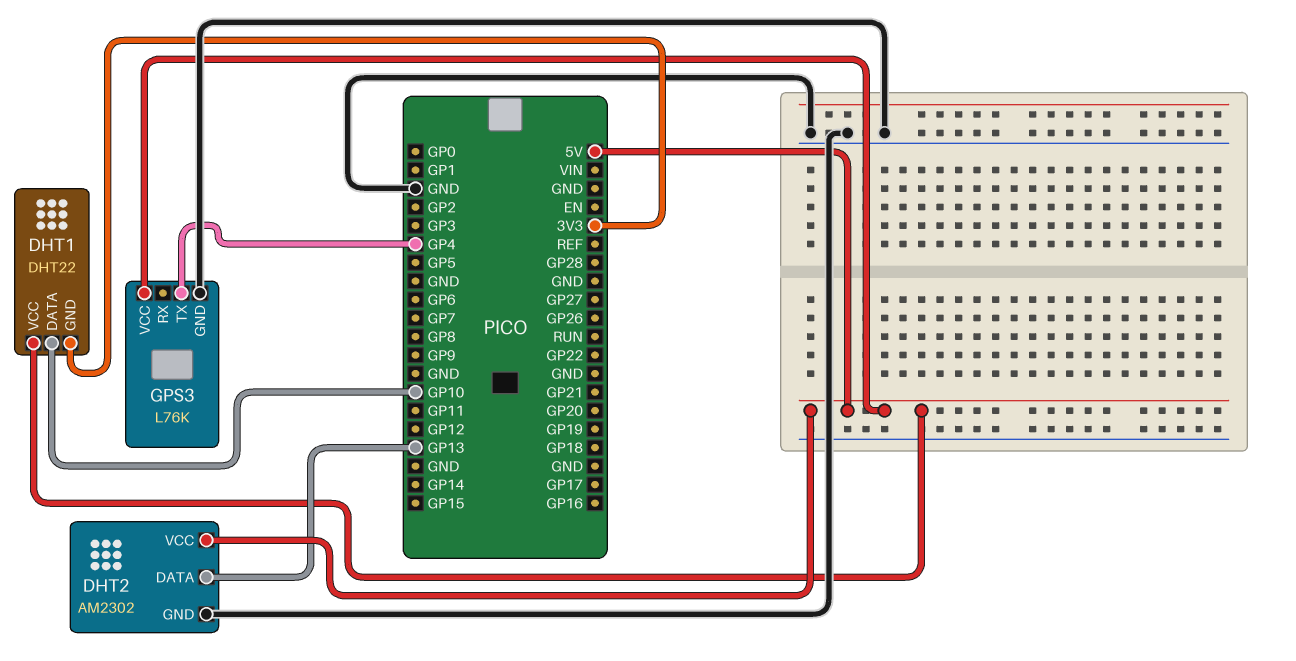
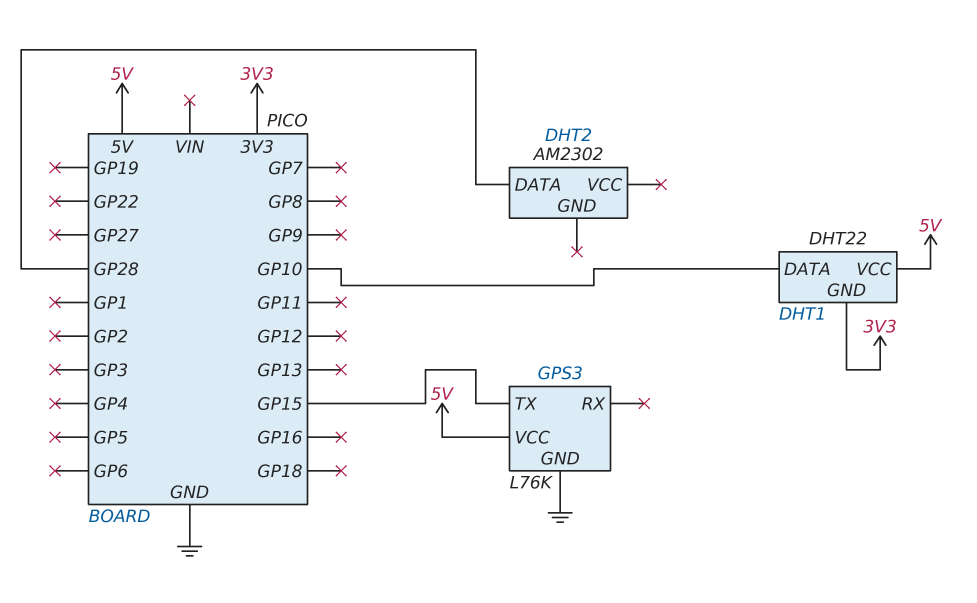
DHT2 pin DATA: GP13 -> GP28
DHT2 pin GND: GND -> none
DHT2 pin VCC: 5V -> none
GPS3 pin TX: GP4 -> GP15

